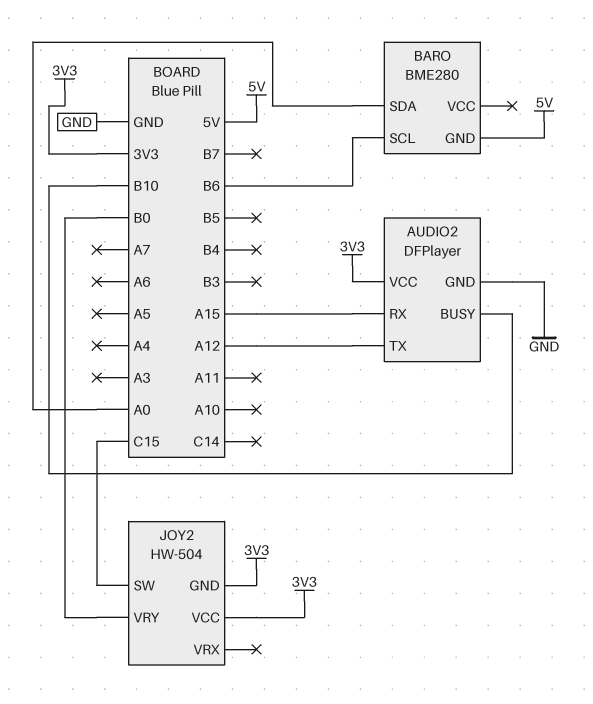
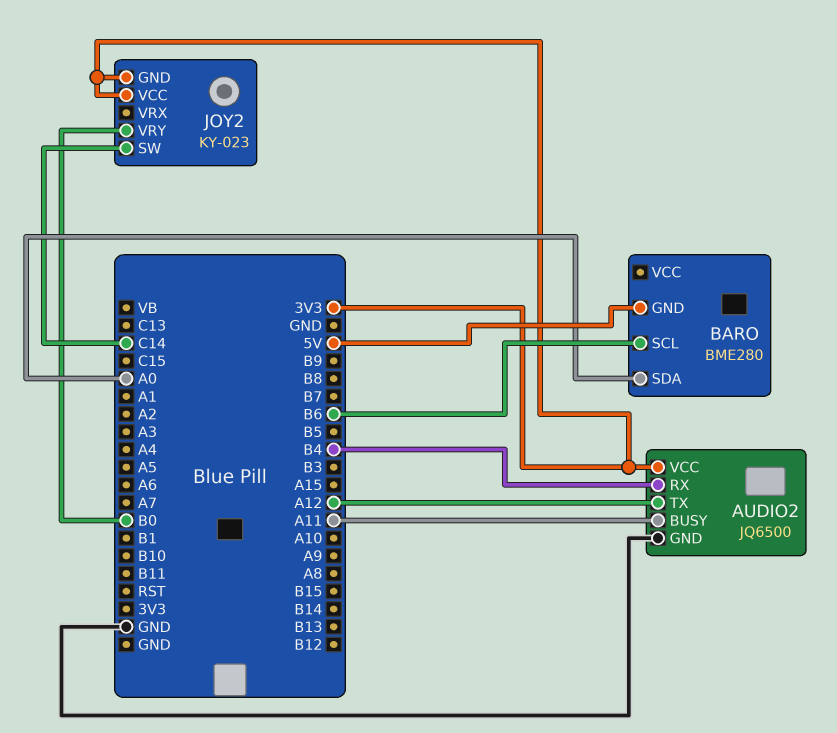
AUDIO2: DFPlayer -> JQ6500
AUDIO2 pin BUSY: B10 -> A11
AUDIO2 pin RX: A15 -> B4
JOY2: HW-504 -> KY-023
JOY2 pin SW: C15 -> C14

